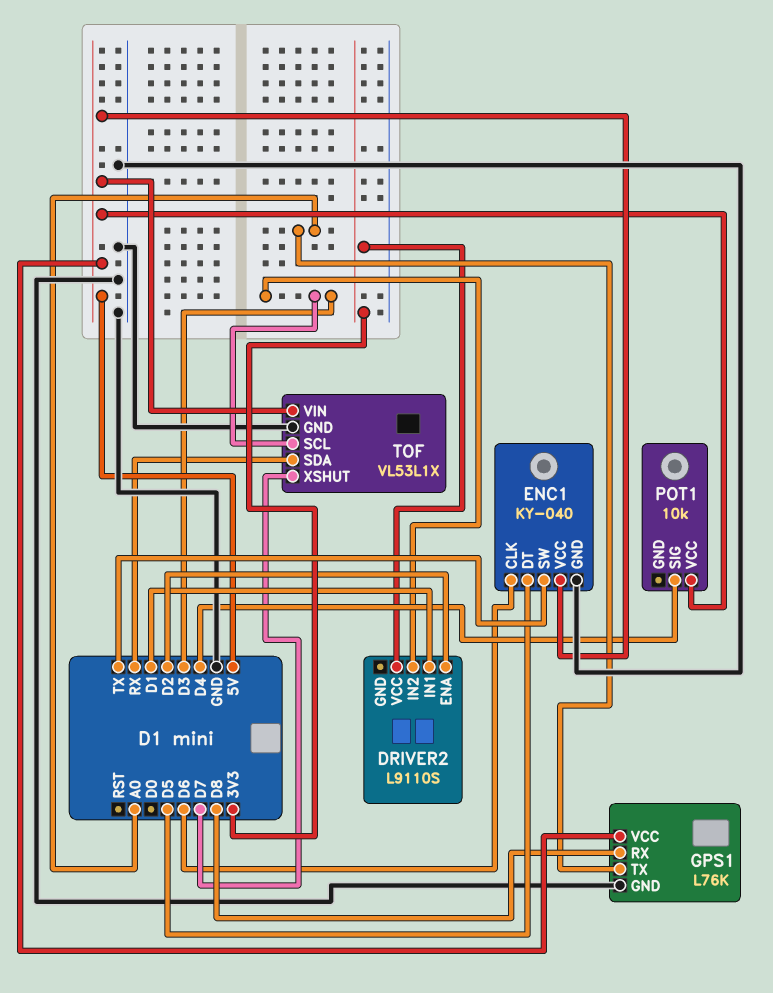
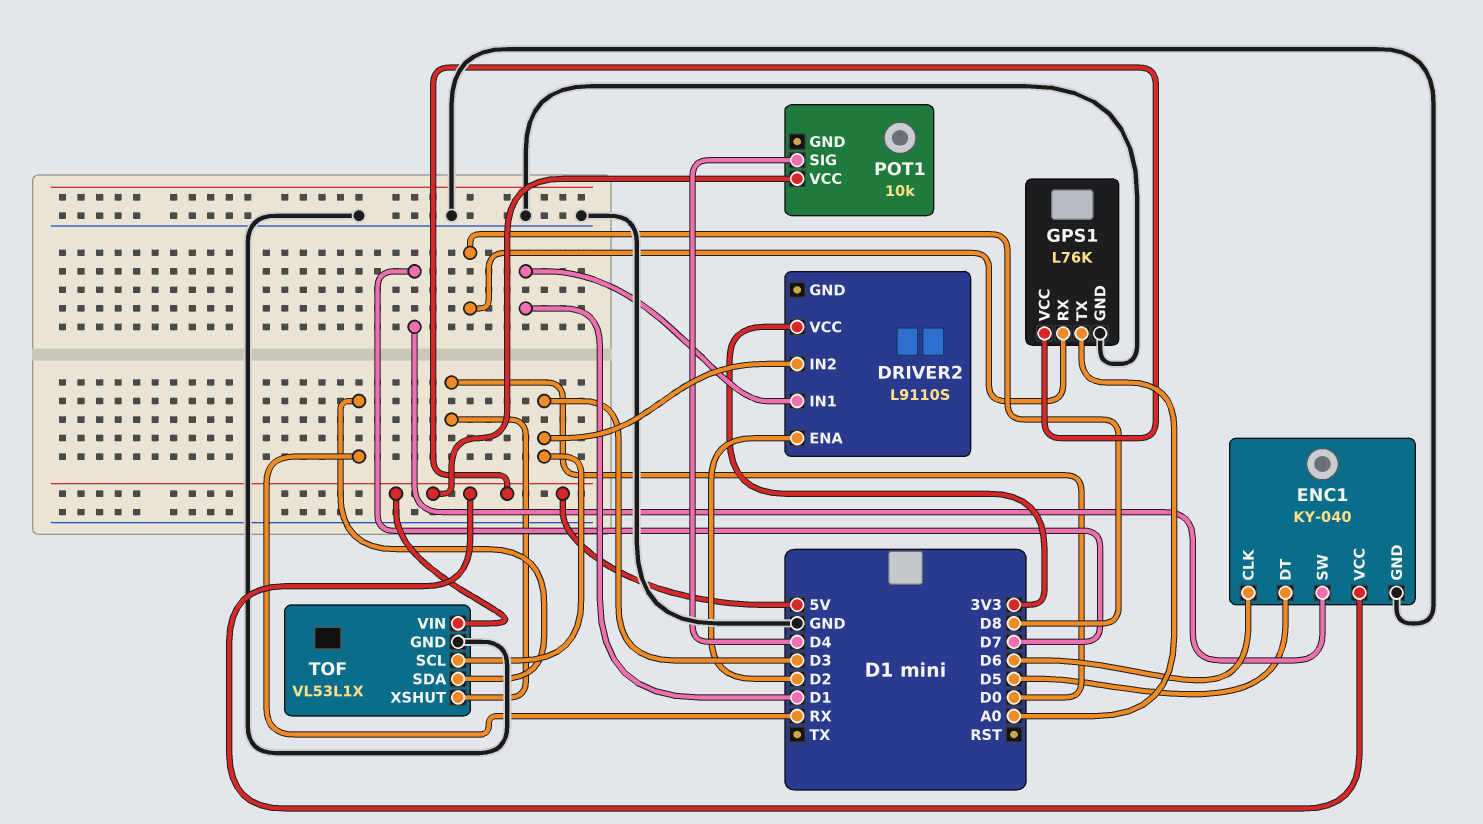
ENC1 pin SW: TX -> D7
TOF pin XSHUT: D7 -> D0

